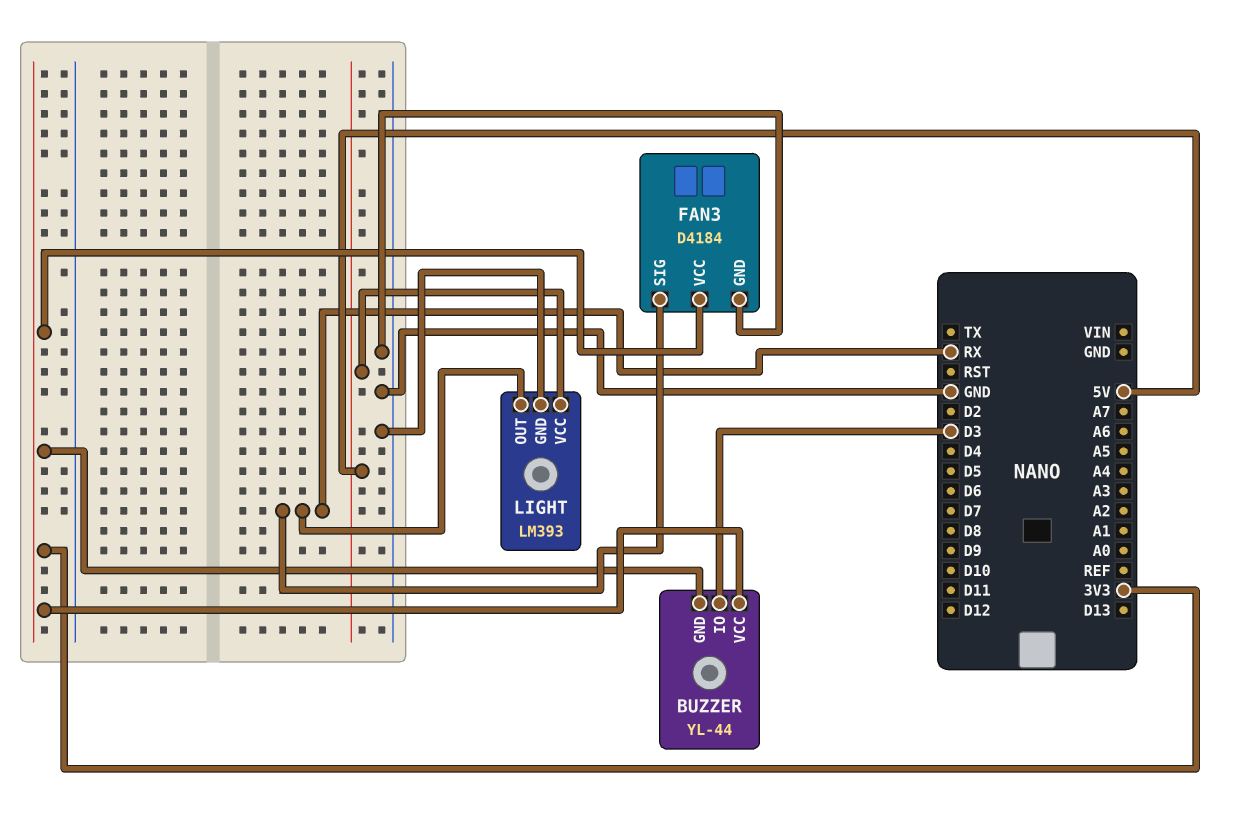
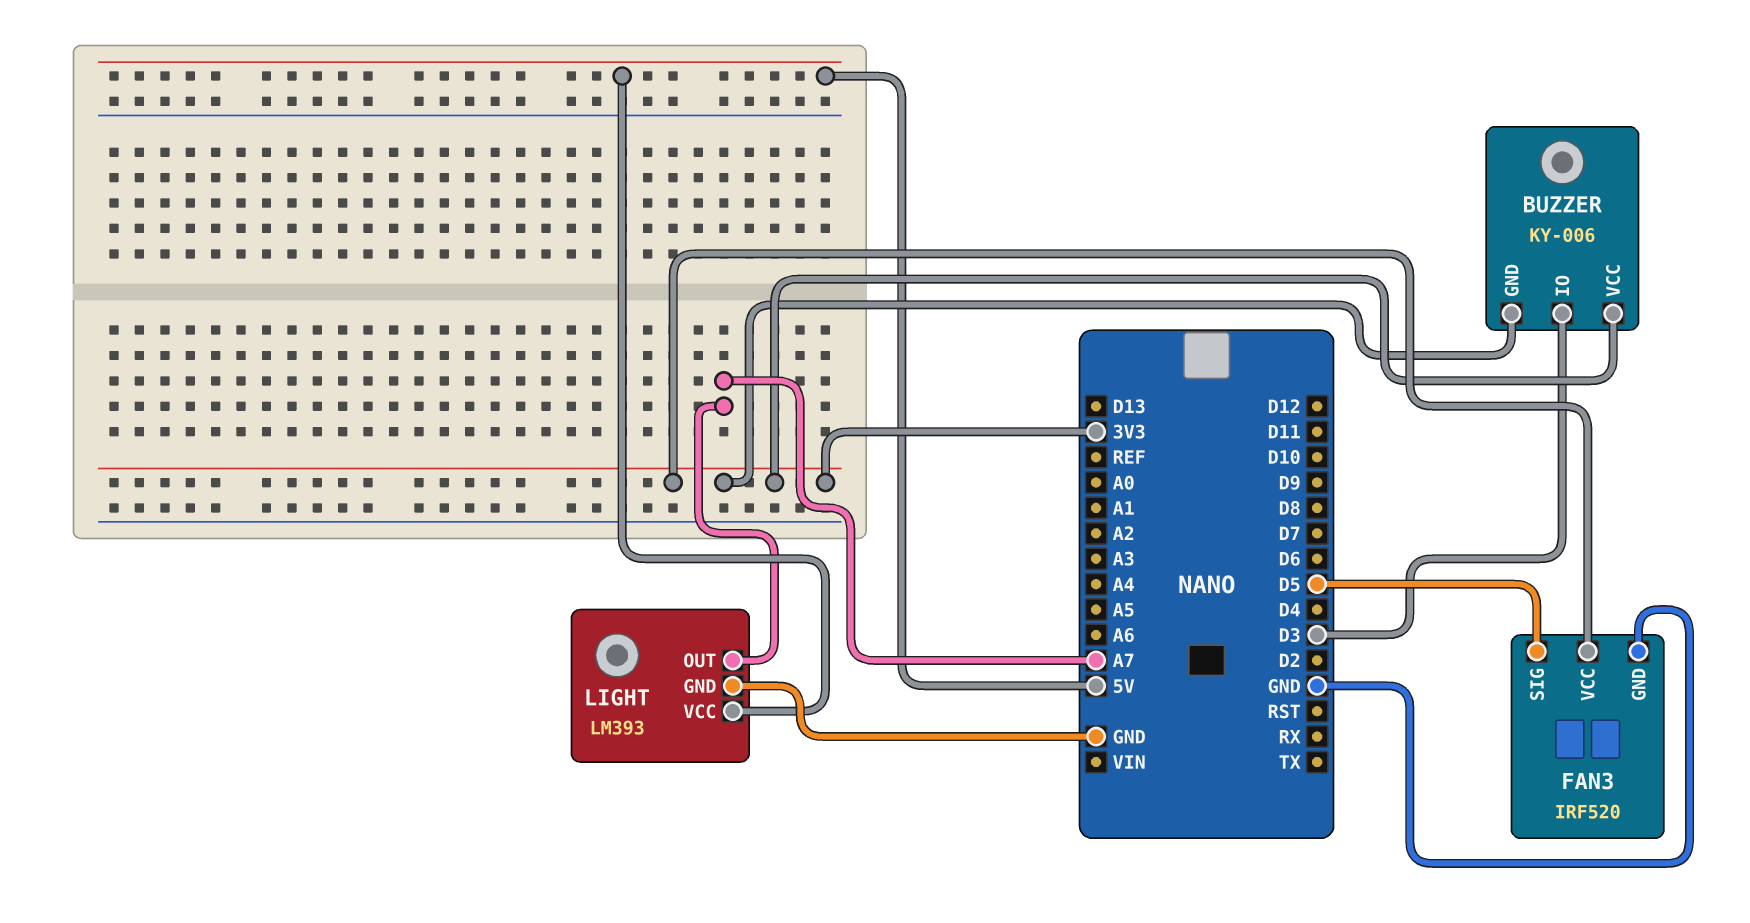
BUZZER: YL-44 -> KY-006
FAN3: D4184 -> IRF520
FAN3 pin SIG: RX -> D5
LIGHT pin OUT: RX -> A7

